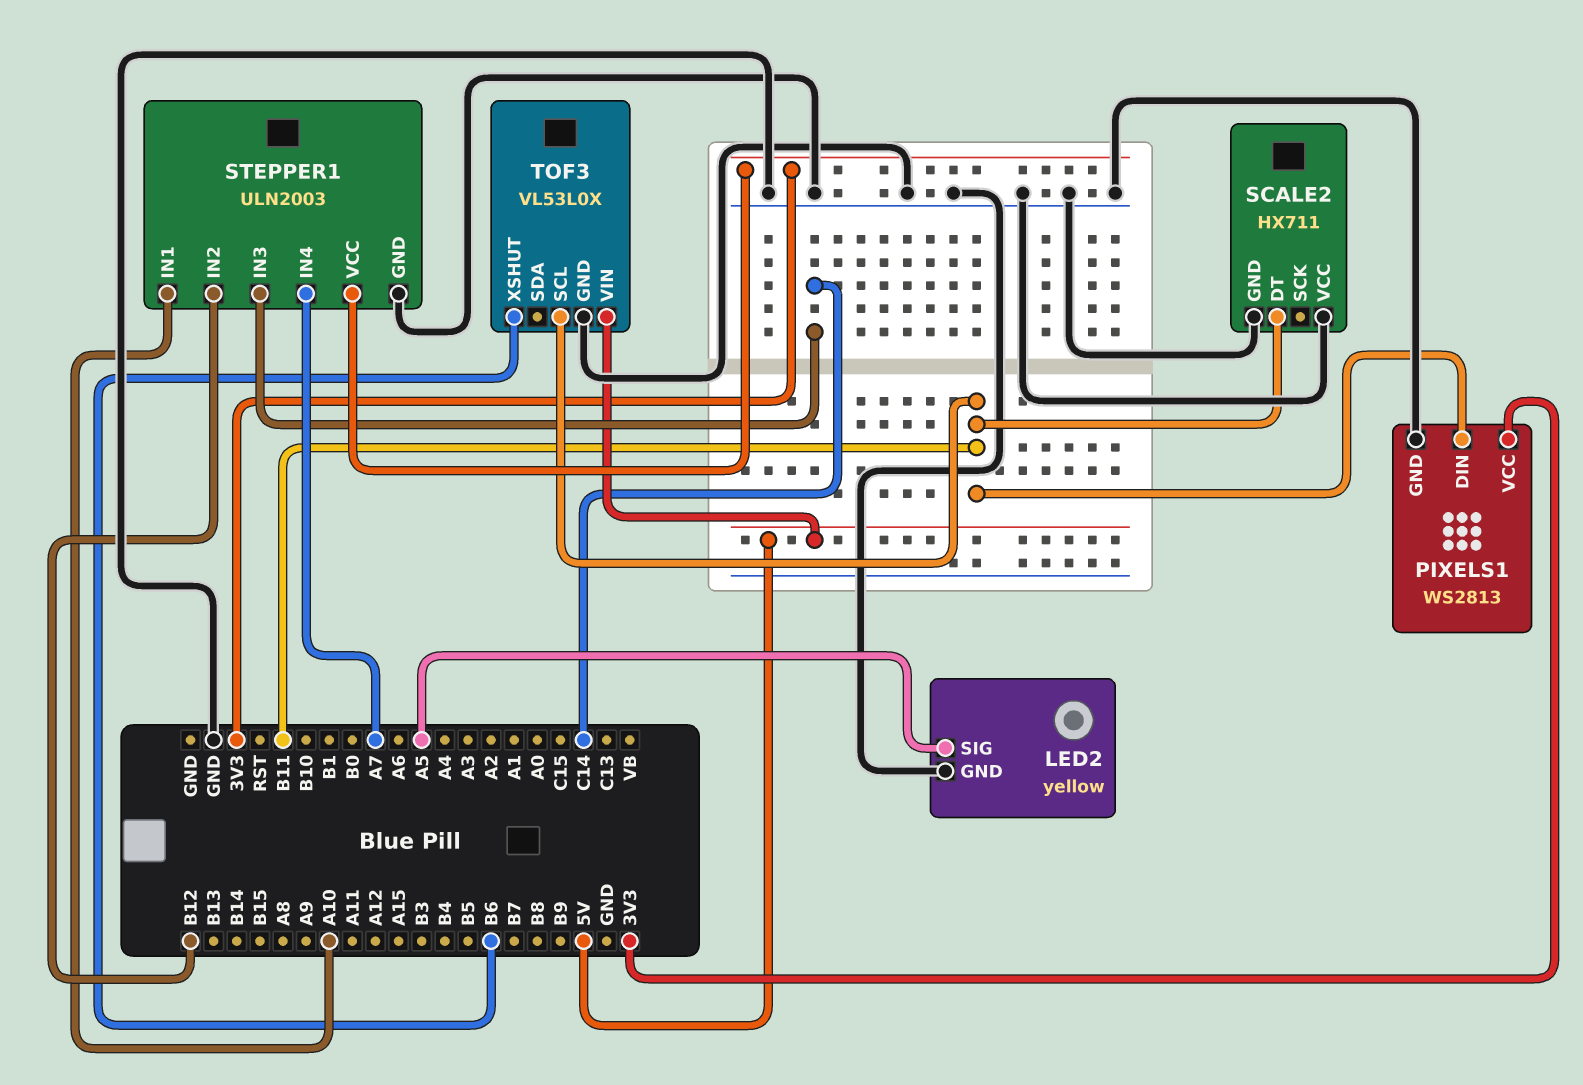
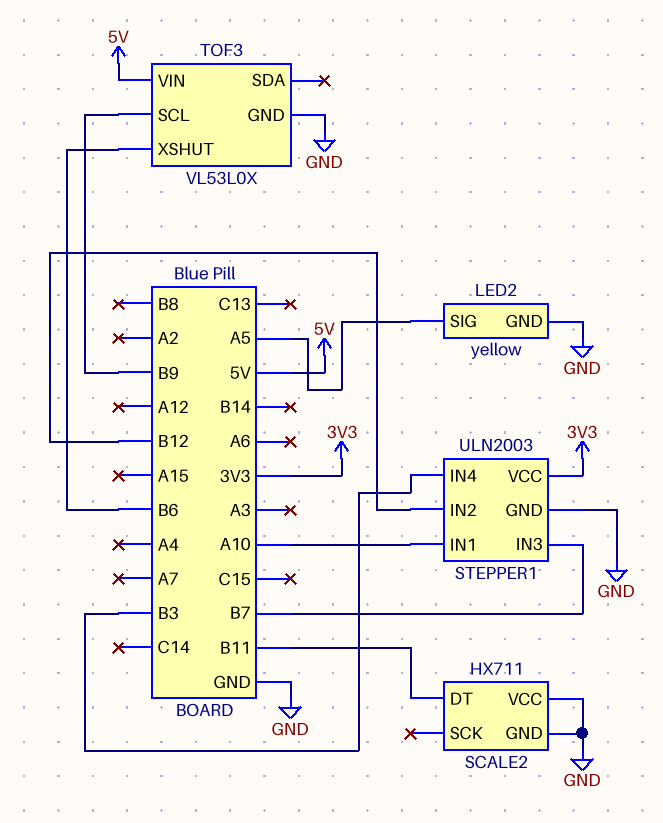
PIXELS1: WS2813 -> none
PIXELS1 pin DIN: B11 -> none
PIXELS1 pin GND: GND -> none
PIXELS1 pin VCC: 3V3 -> none
STEPPER1 pin IN3: C14 -> B7
STEPPER1 pin IN4: A7 -> B3
TOF3 pin SCL: B11 -> B9

